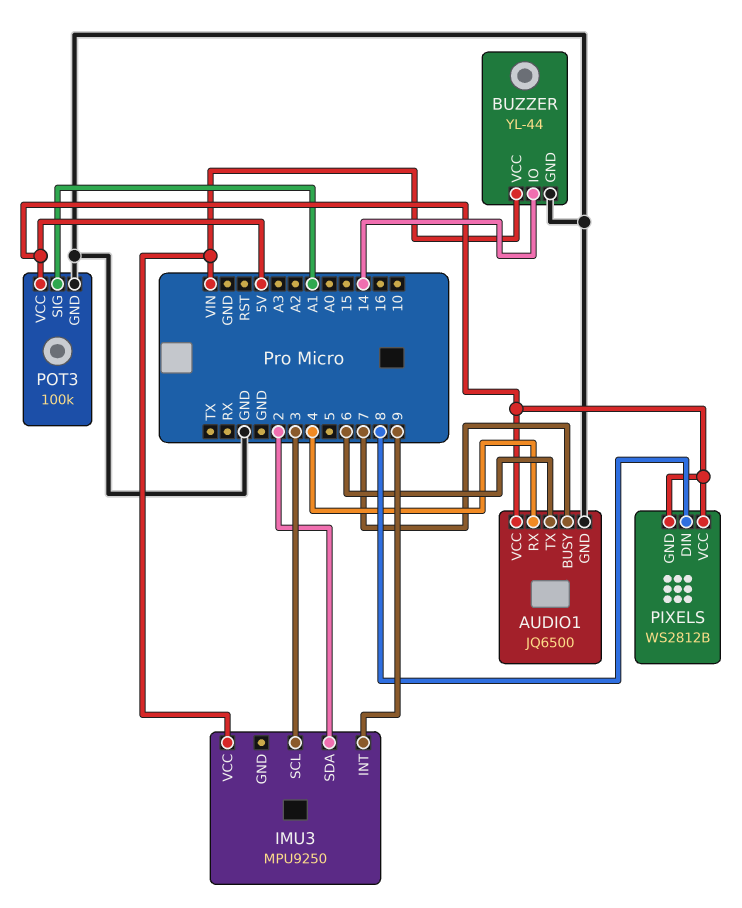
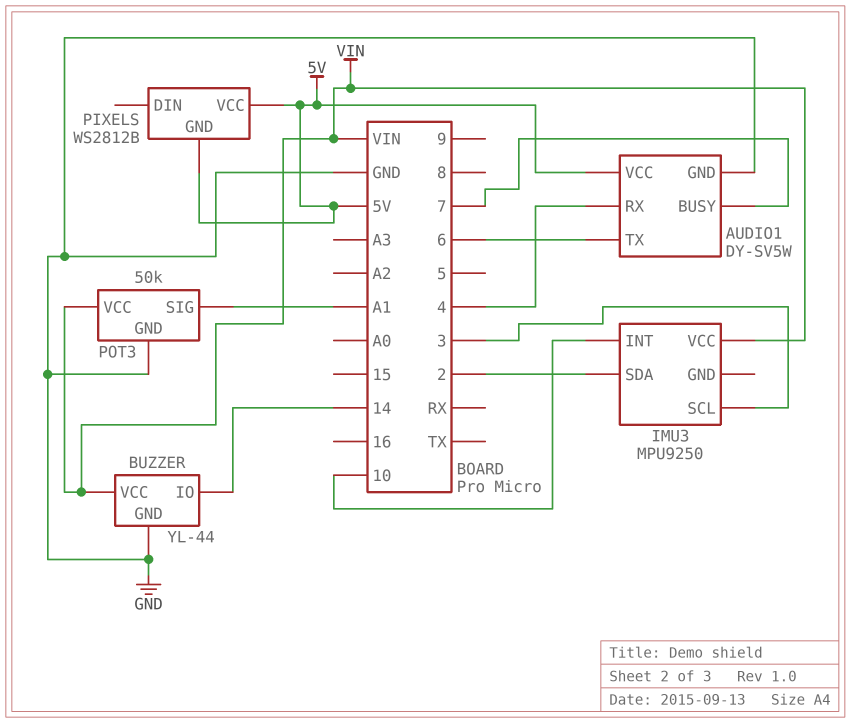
AUDIO1: JQ6500 -> DY-SV5W
IMU3 pin INT: 9 -> 10
PIXELS pin DIN: 8 -> none
POT3: 100k -> 50k
POT3 pin VCC: 5V -> VIN

